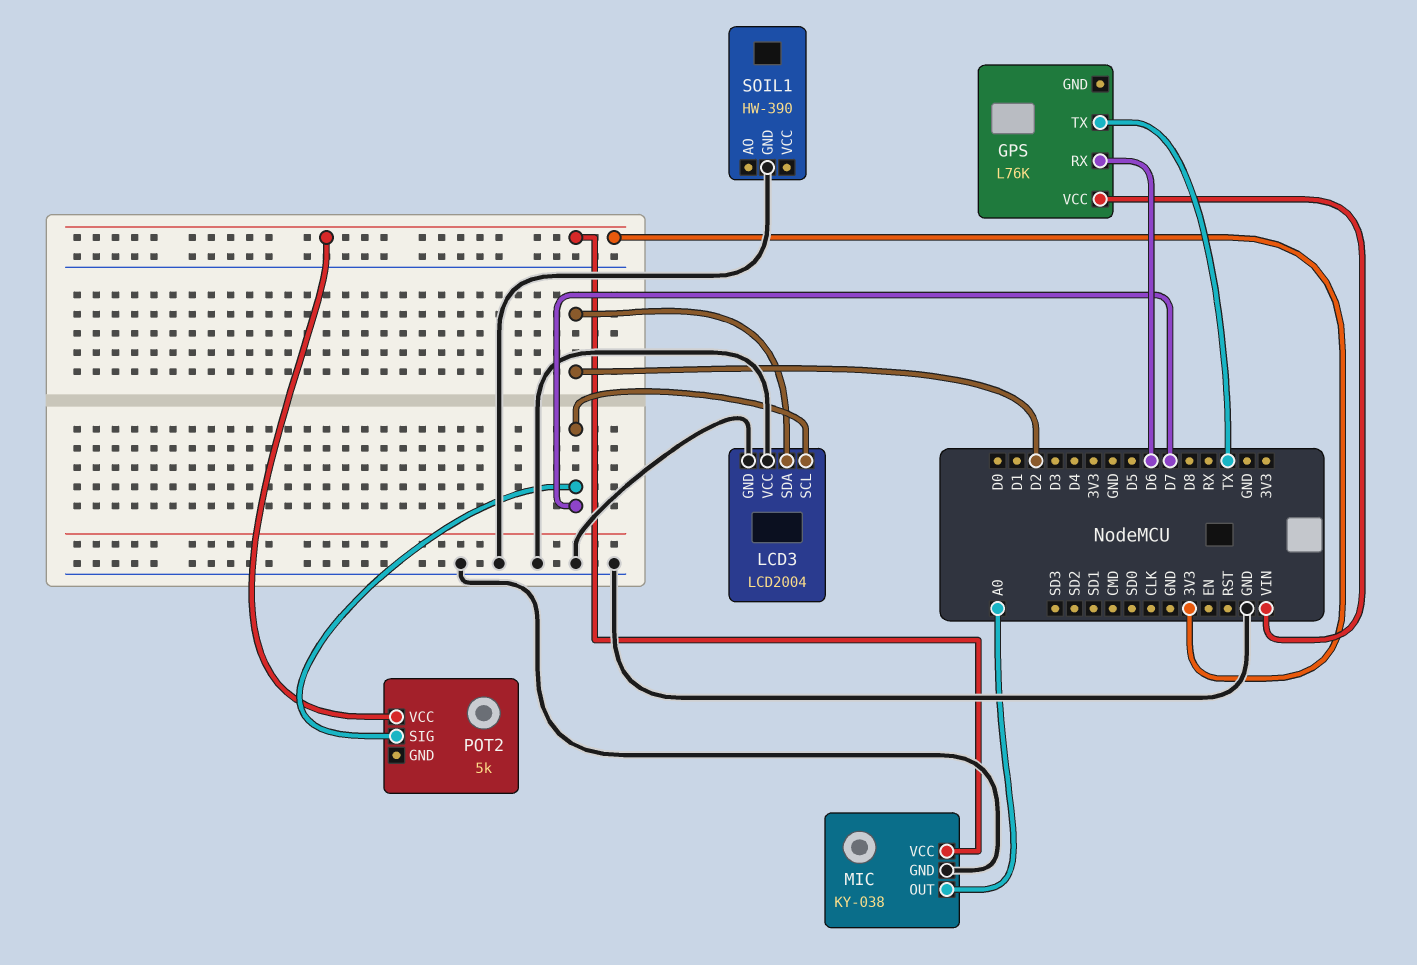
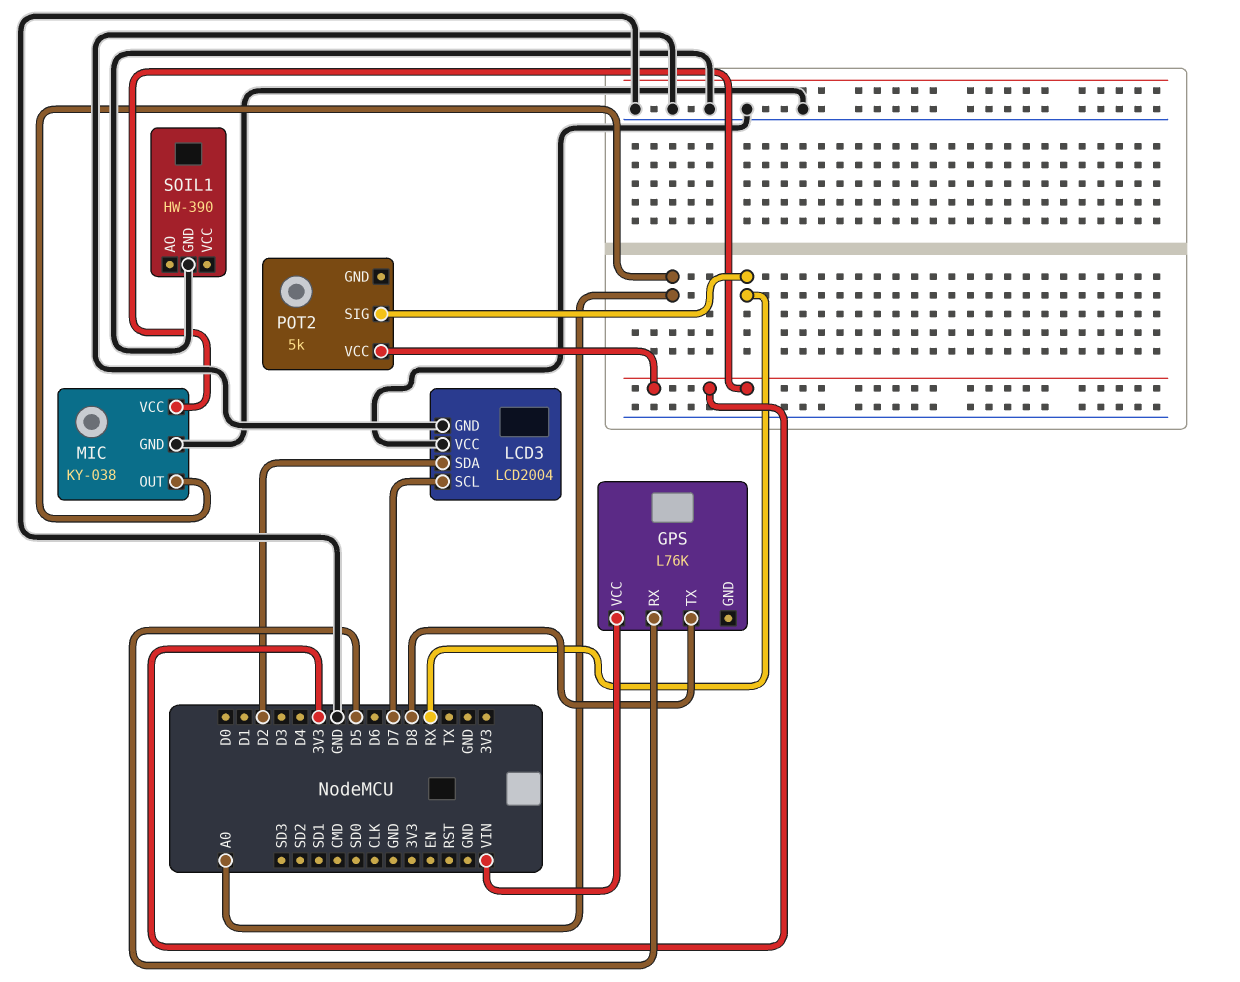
GPS pin RX: D6 -> D5
GPS pin TX: TX -> D8
POT2 pin SIG: D7 -> RX

